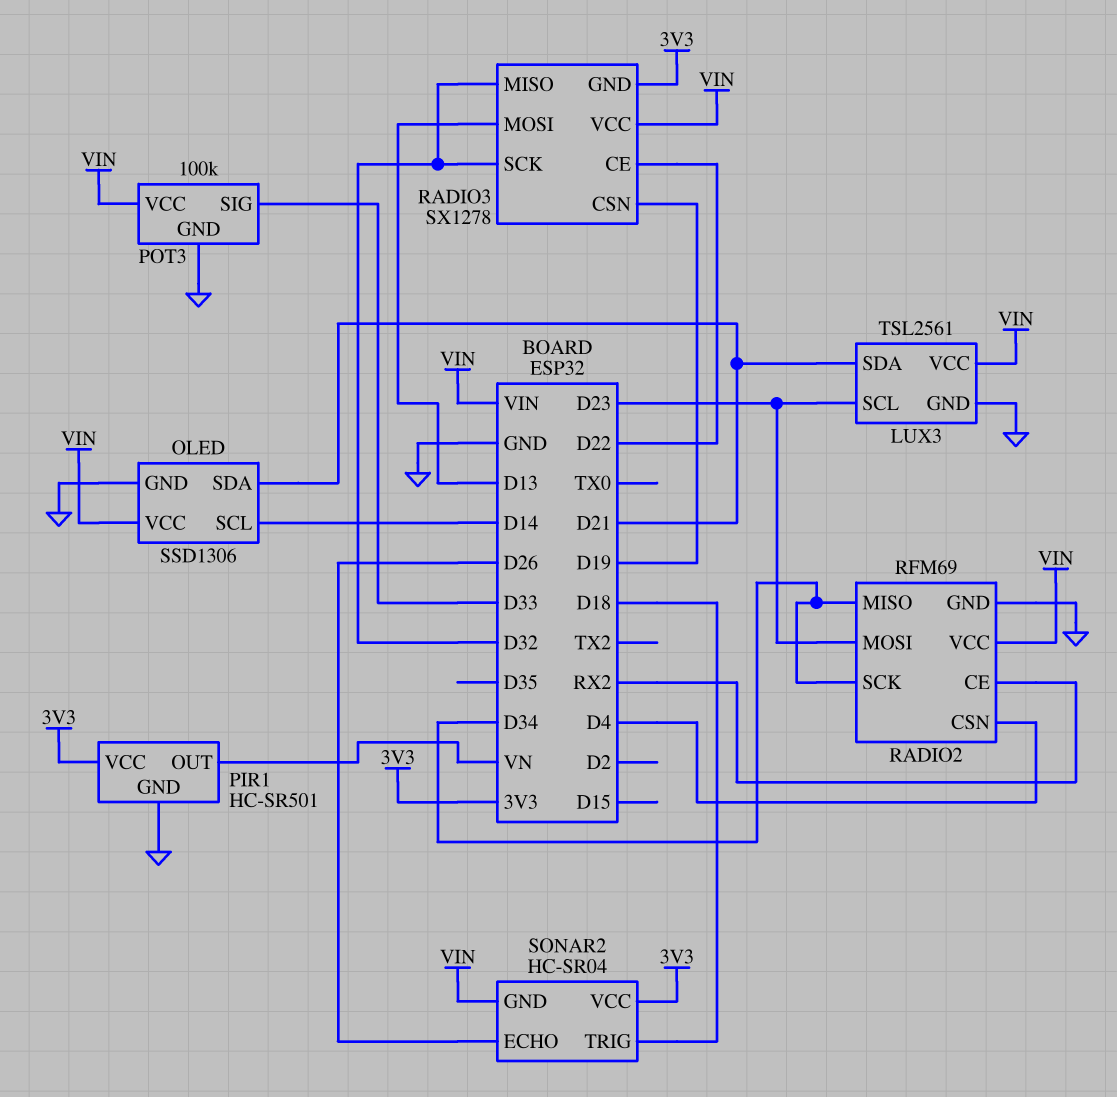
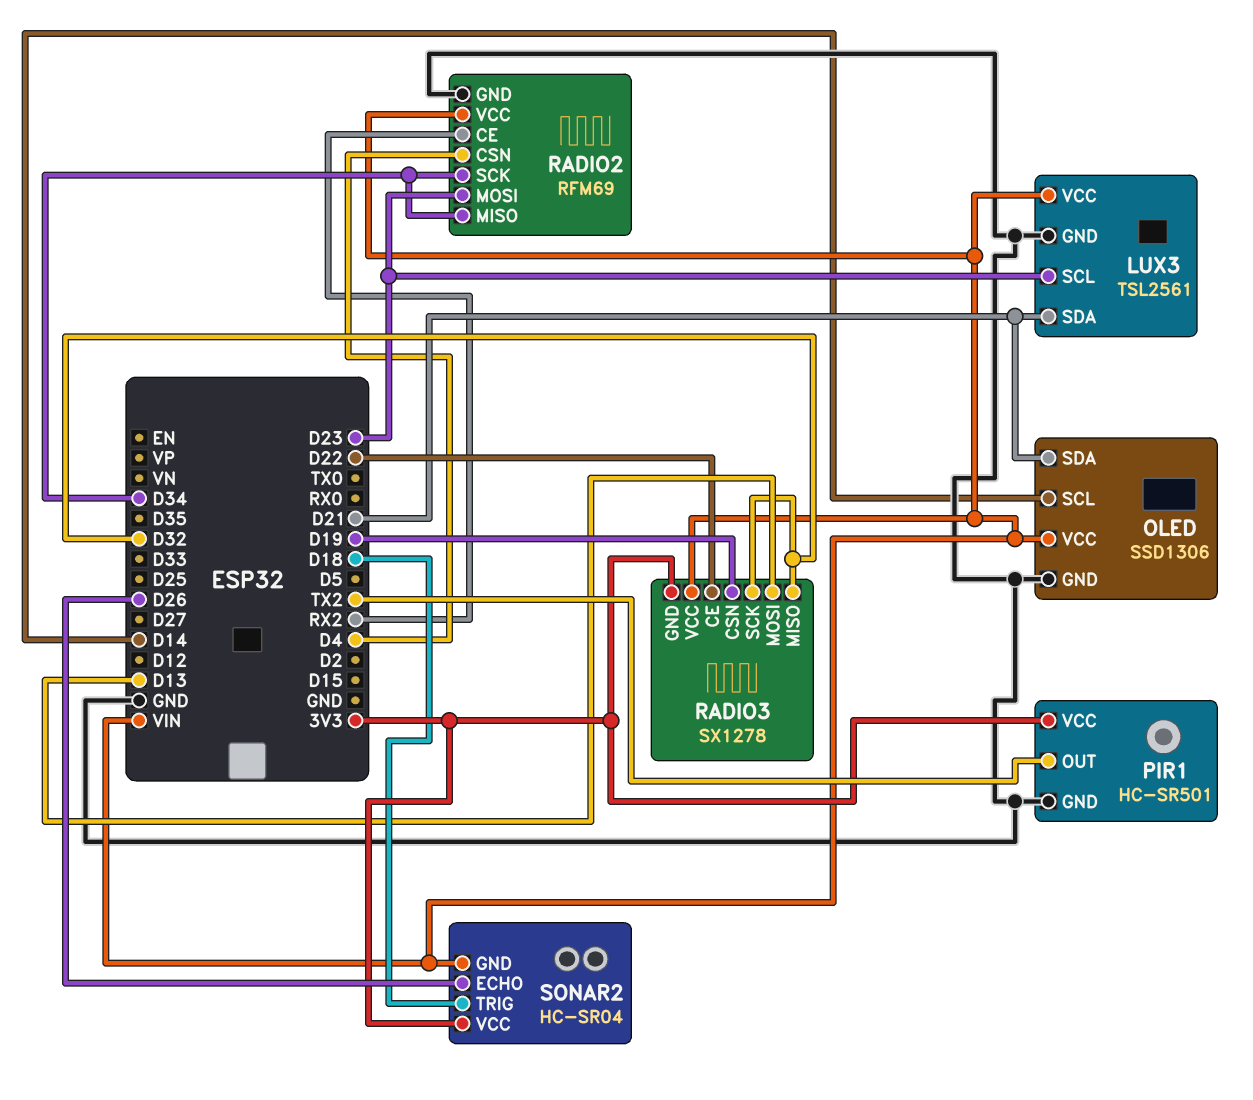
PIR1 pin OUT: VN -> TX2
POT3: 100k -> none
POT3 pin GND: GND -> none
POT3 pin SIG: D33 -> none
POT3 pin VCC: VIN -> none

